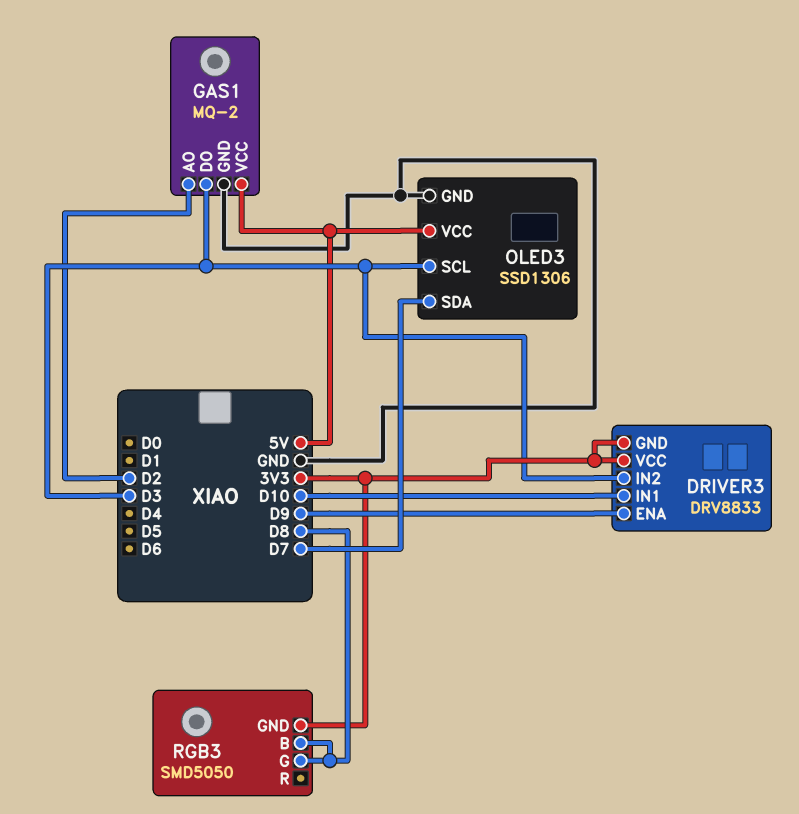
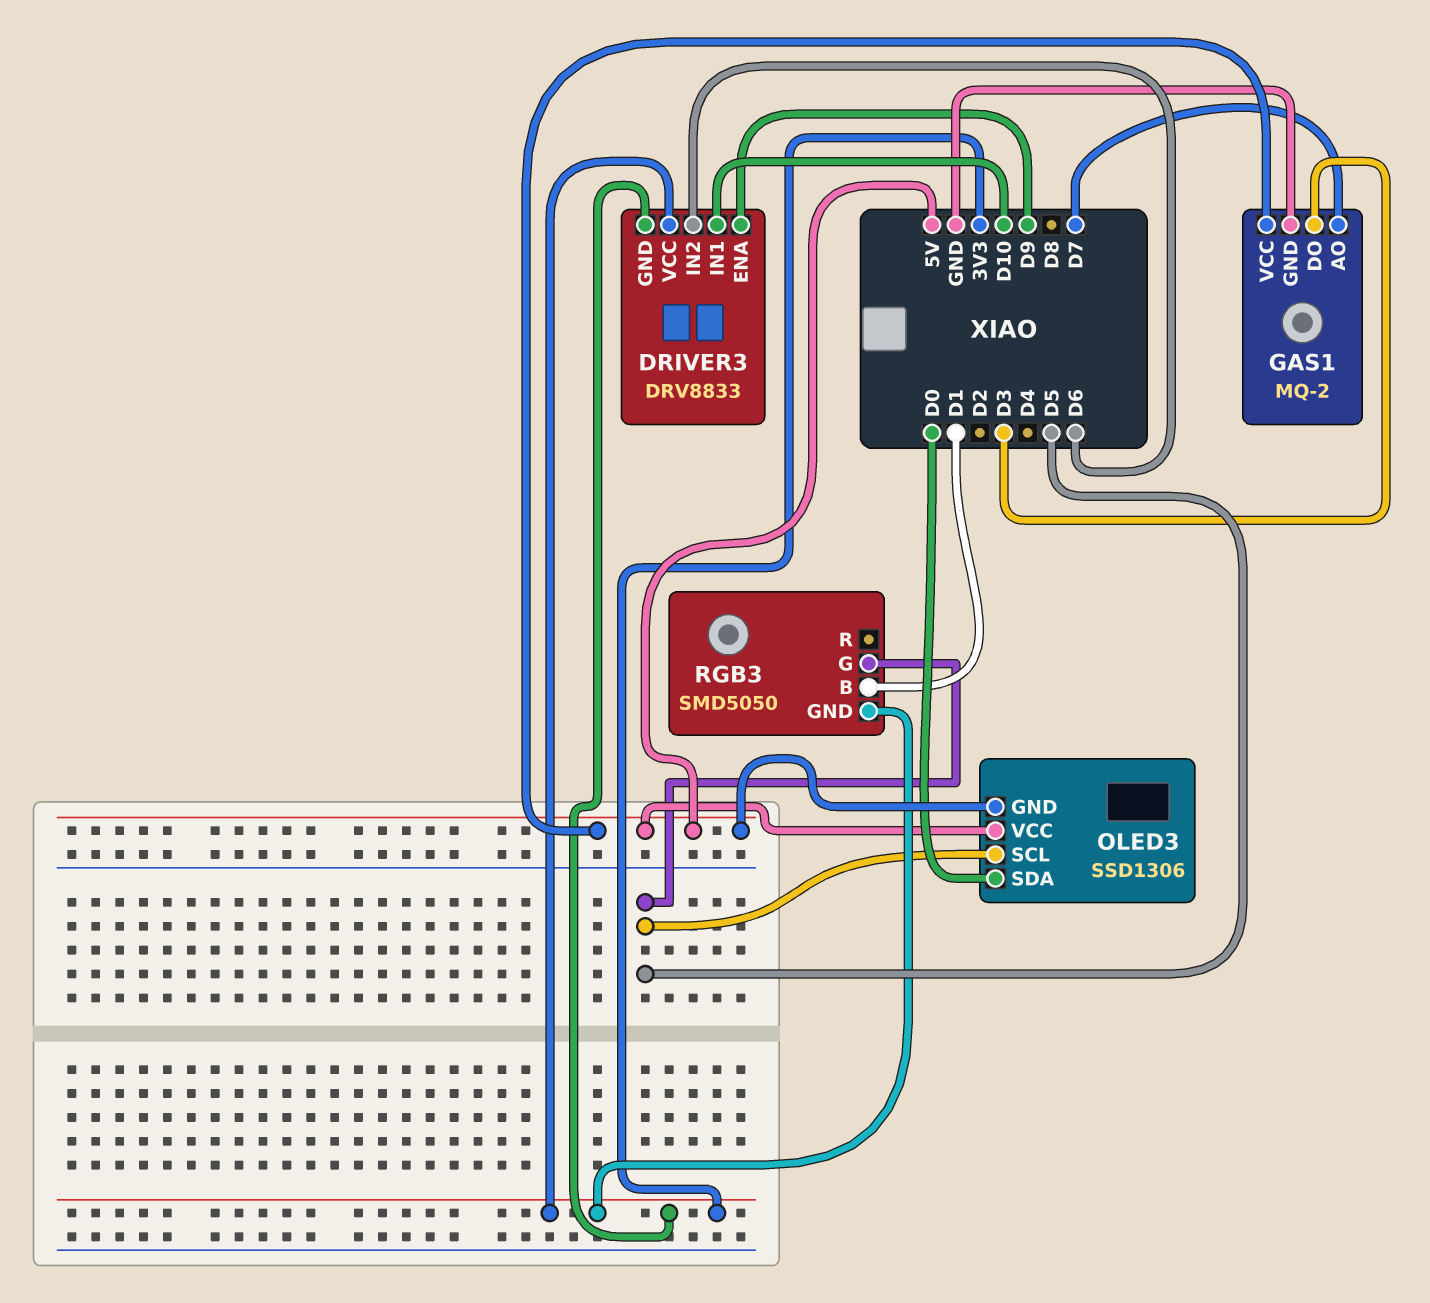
DRIVER3 pin IN2: D3 -> D6
GAS1 pin AO: D2 -> D7
OLED3 pin GND: GND -> 5V
OLED3 pin SCL: D3 -> D5
OLED3 pin SDA: D7 -> D0
RGB3 pin B: D8 -> D1
RGB3 pin G: D8 -> D5

